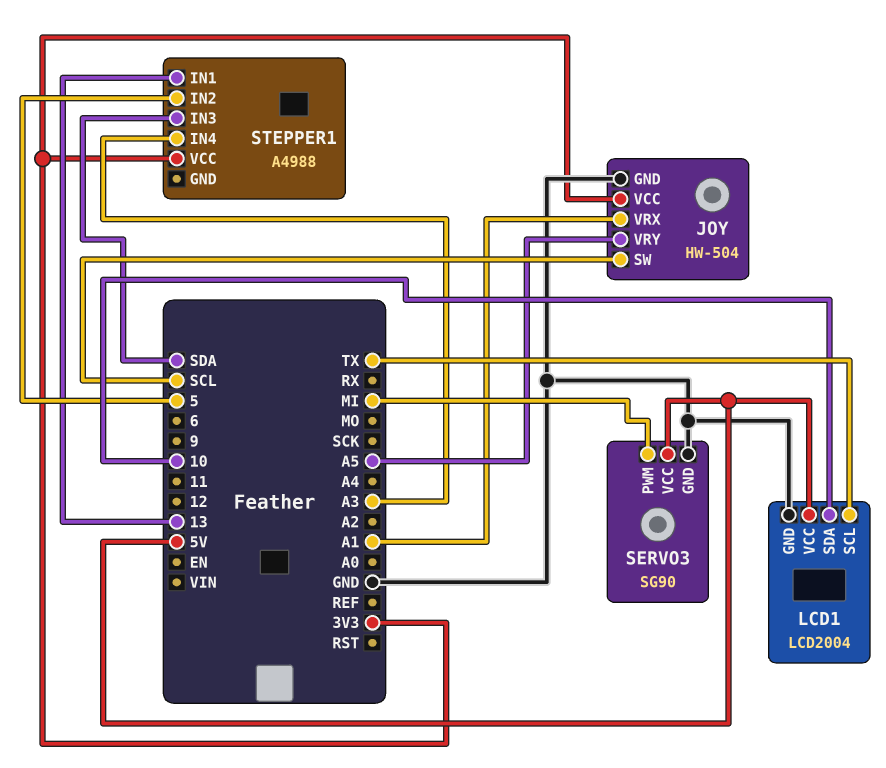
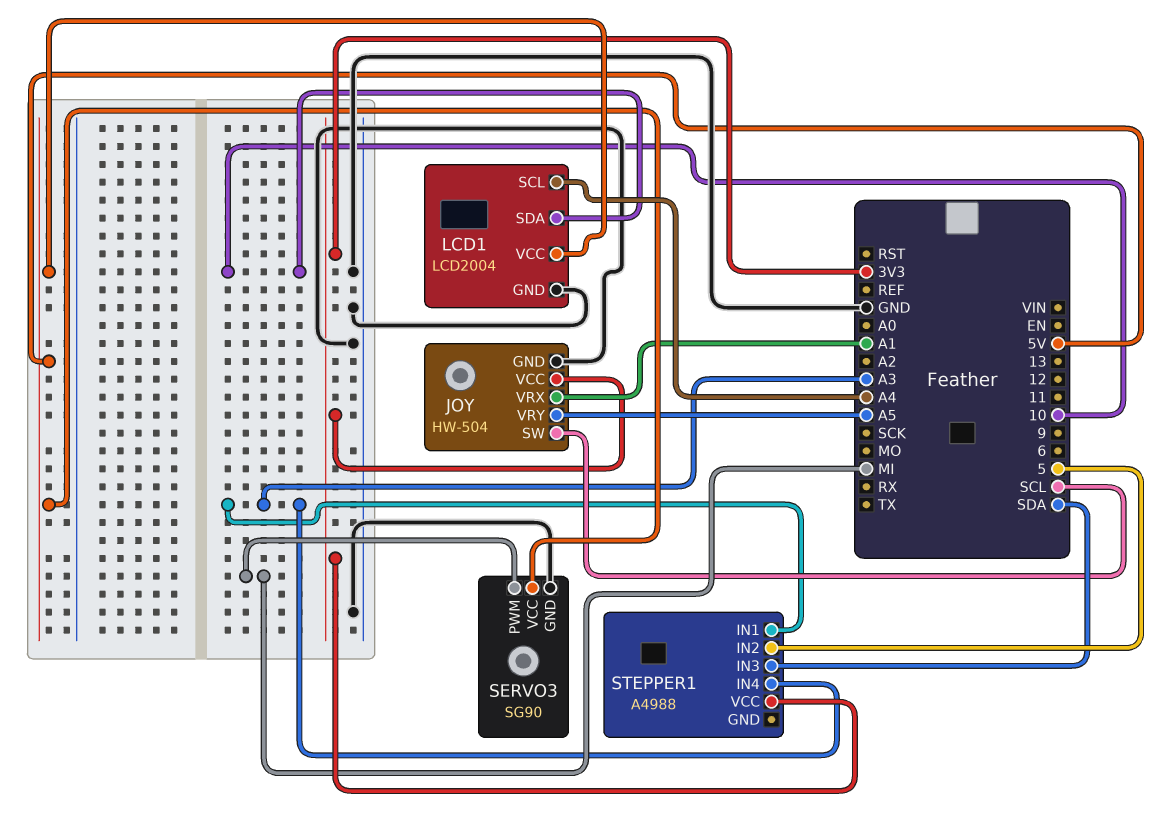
LCD1 pin SCL: TX -> A4
STEPPER1 pin IN1: 13 -> A3

